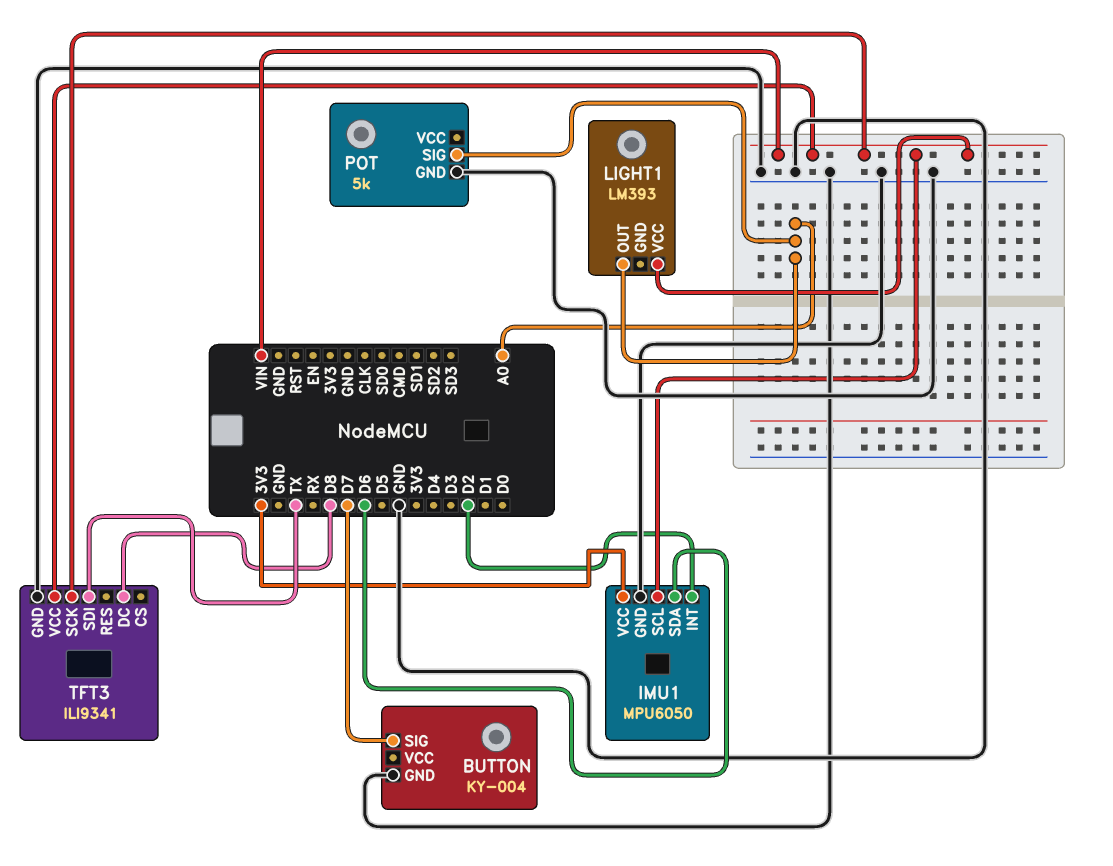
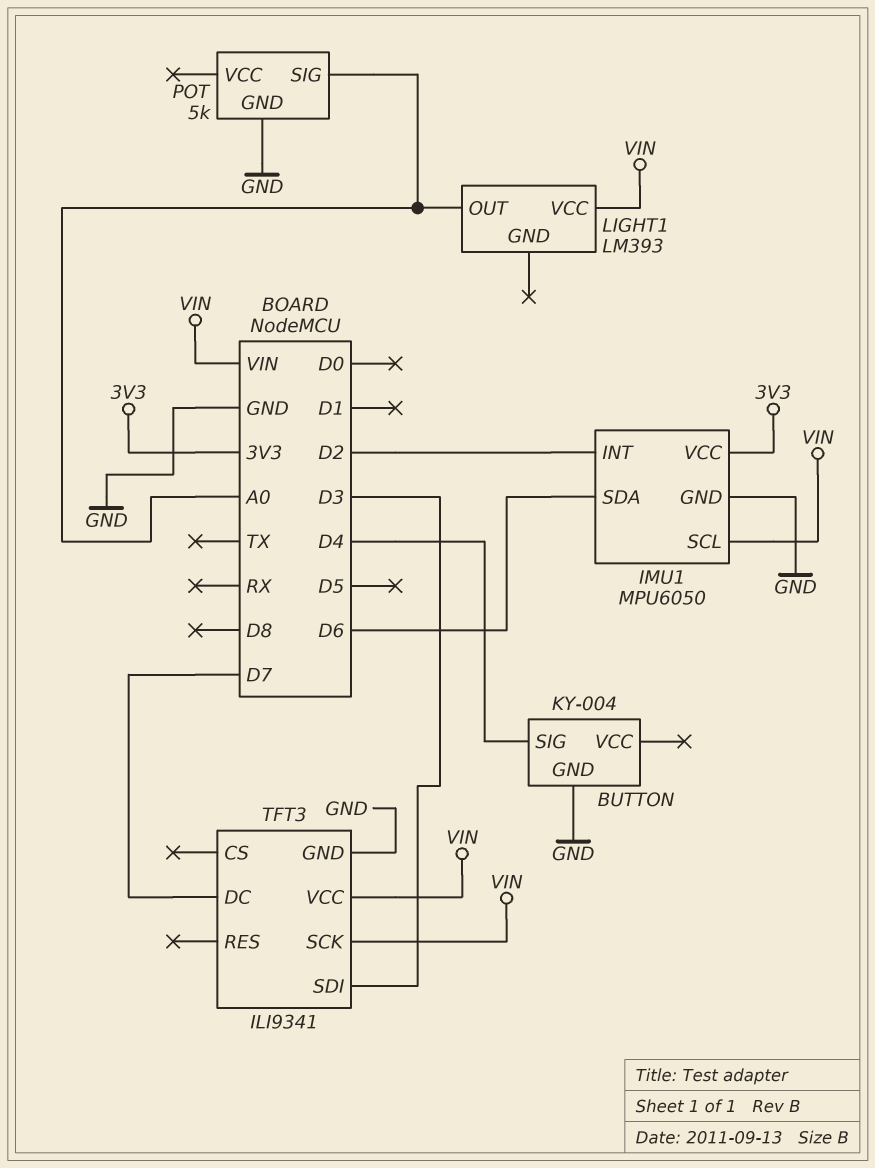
BUTTON pin SIG: D7 -> D4
TFT3 pin DC: D8 -> D7
TFT3 pin SDI: TX -> D3

